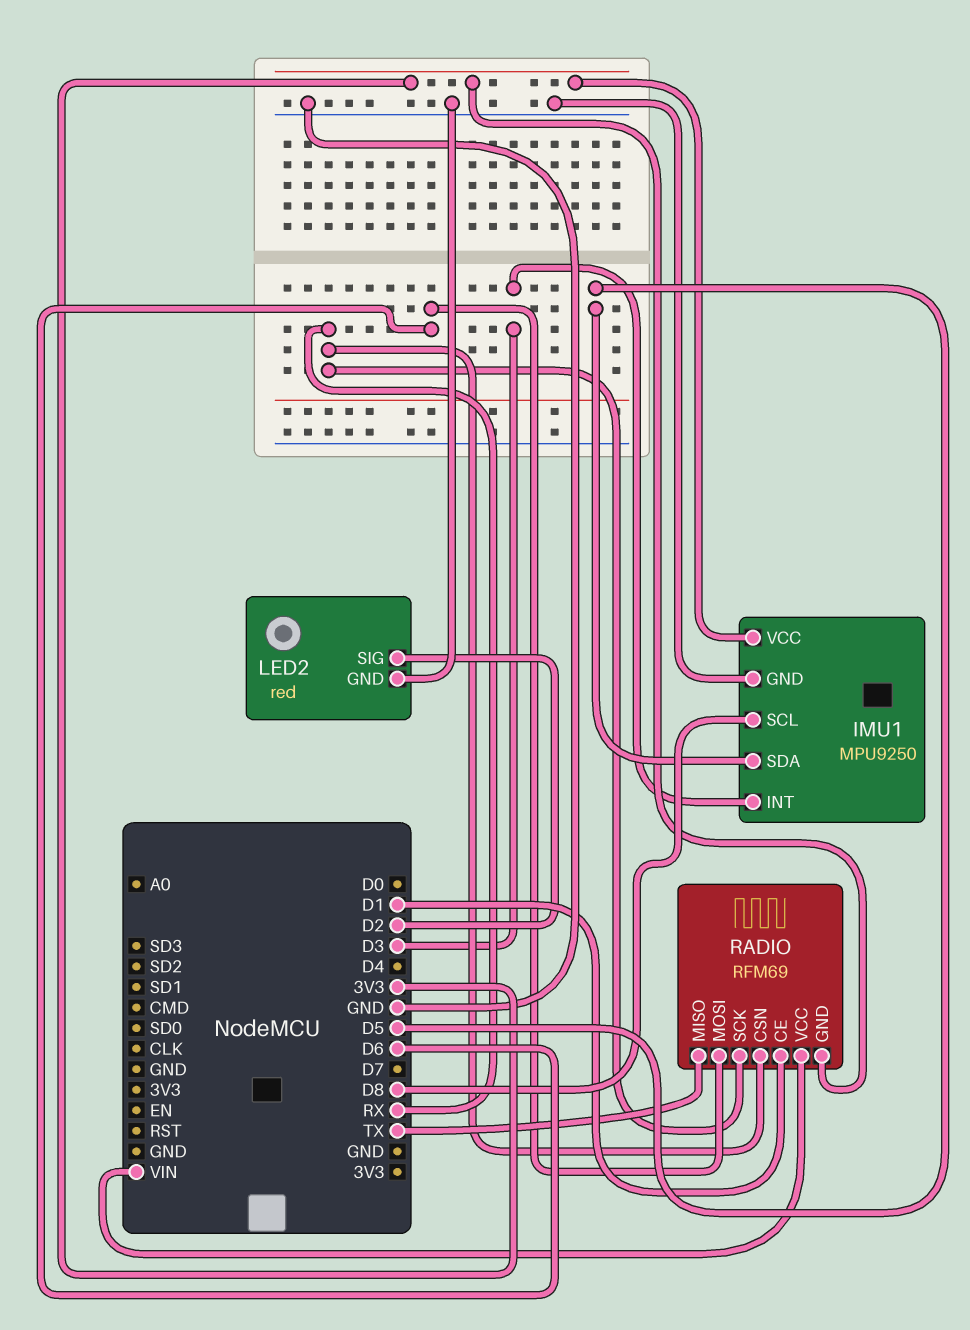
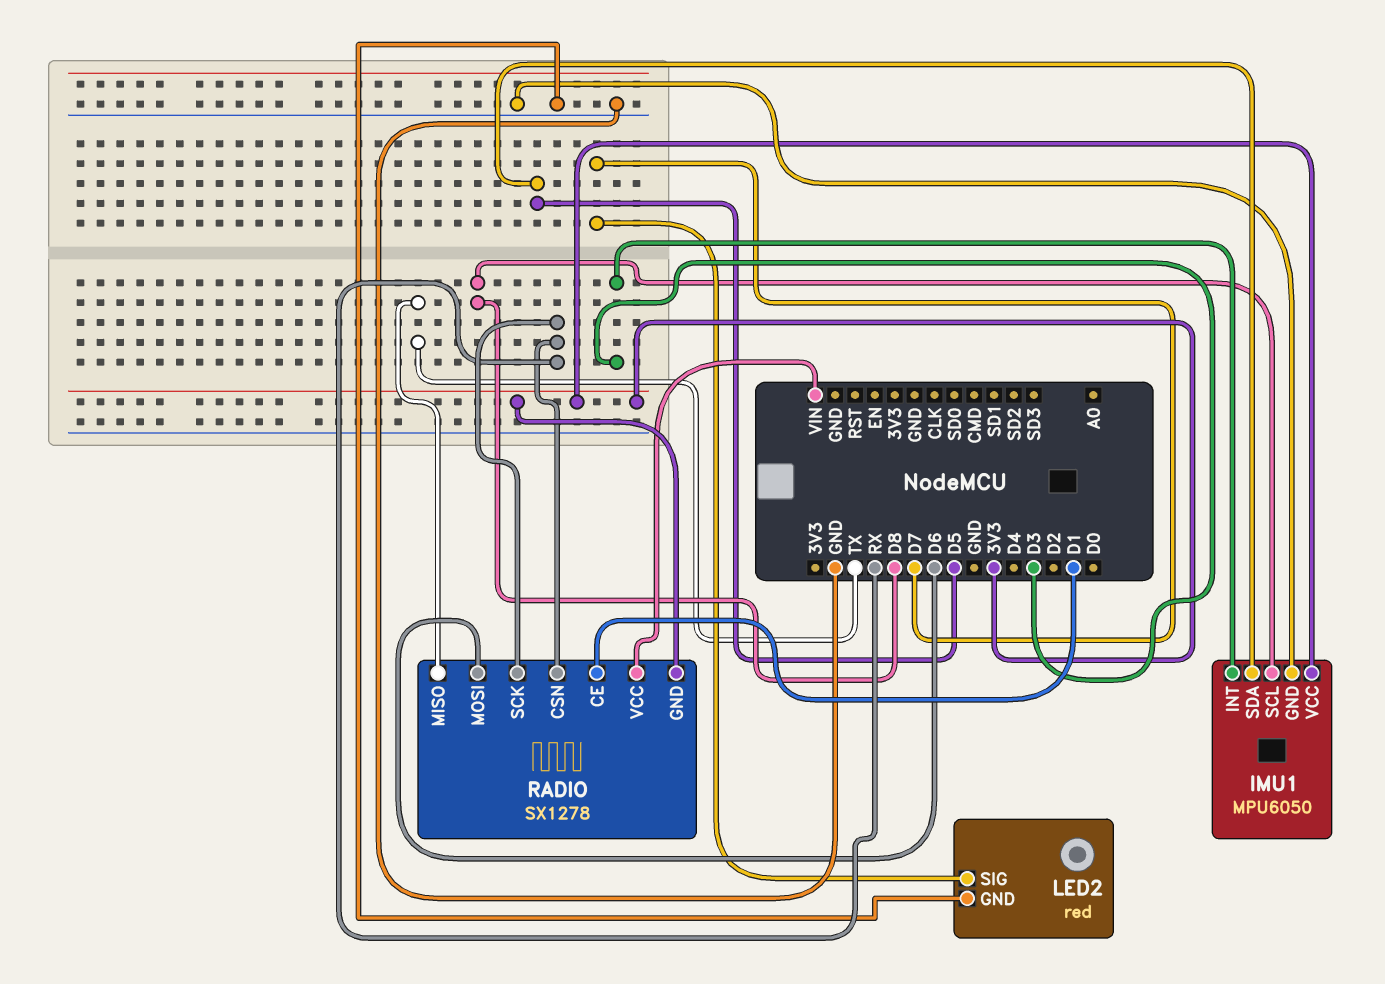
IMU1: MPU9250 -> MPU6050
LED2 pin SIG: D2 -> D7
RADIO: RFM69 -> SX1278

